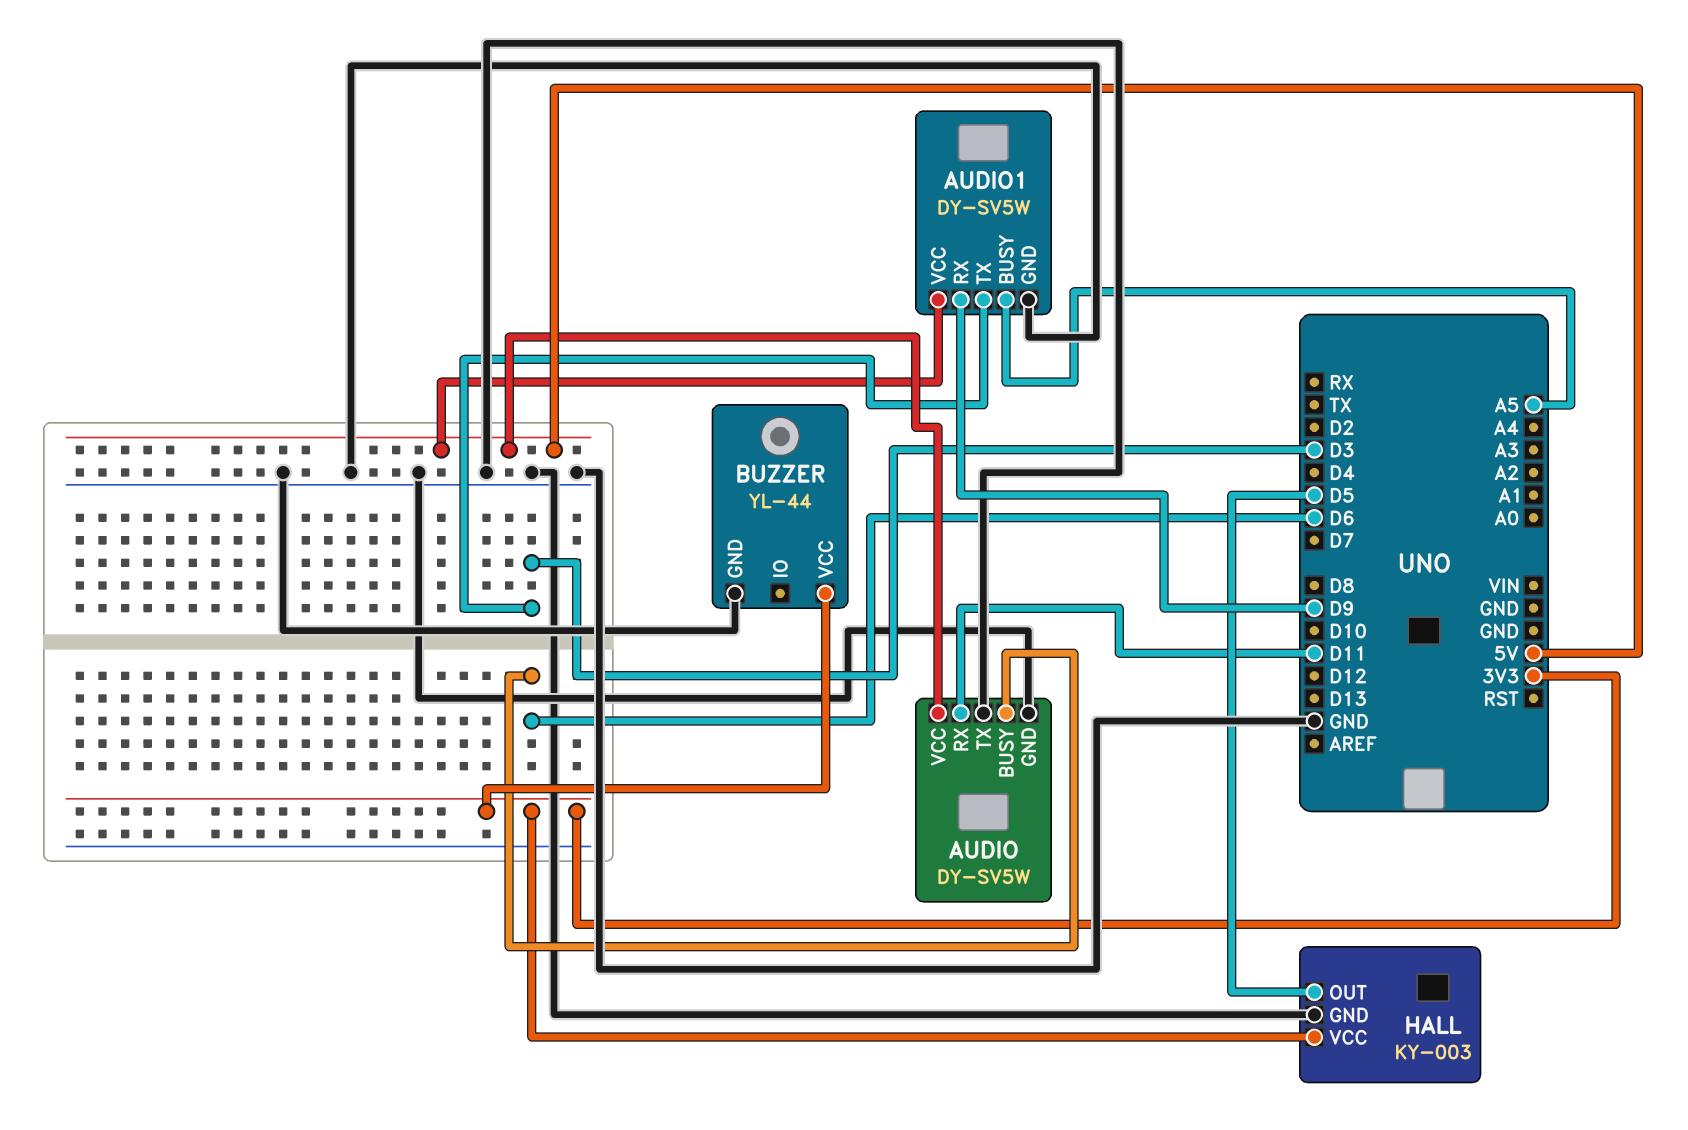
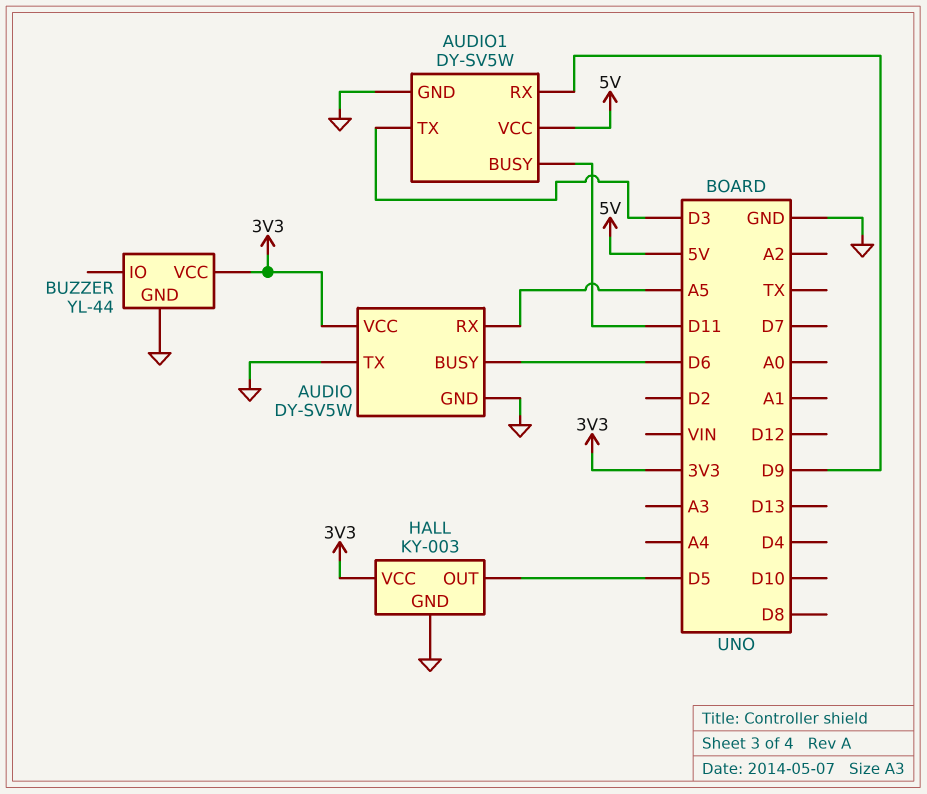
AUDIO pin RX: D11 -> A5
AUDIO pin VCC: 5V -> 3V3
AUDIO1 pin BUSY: A5 -> D11

